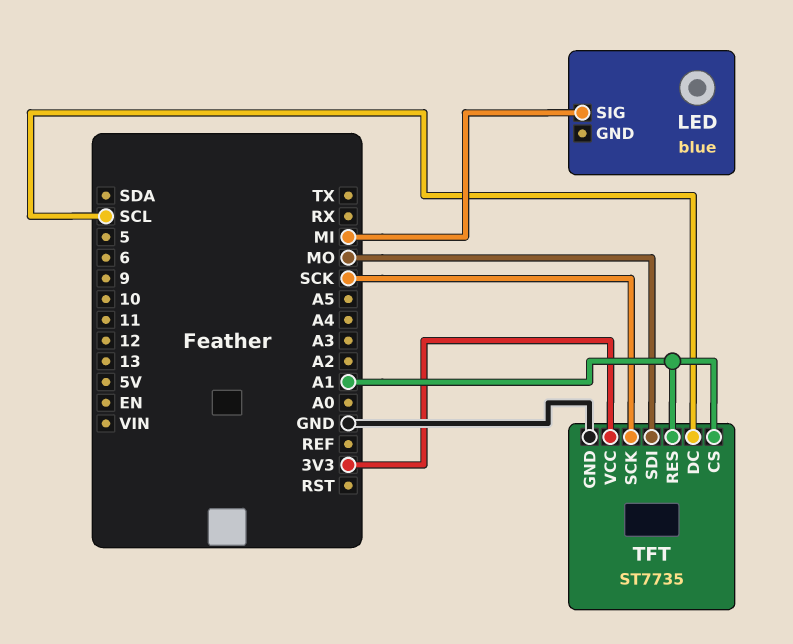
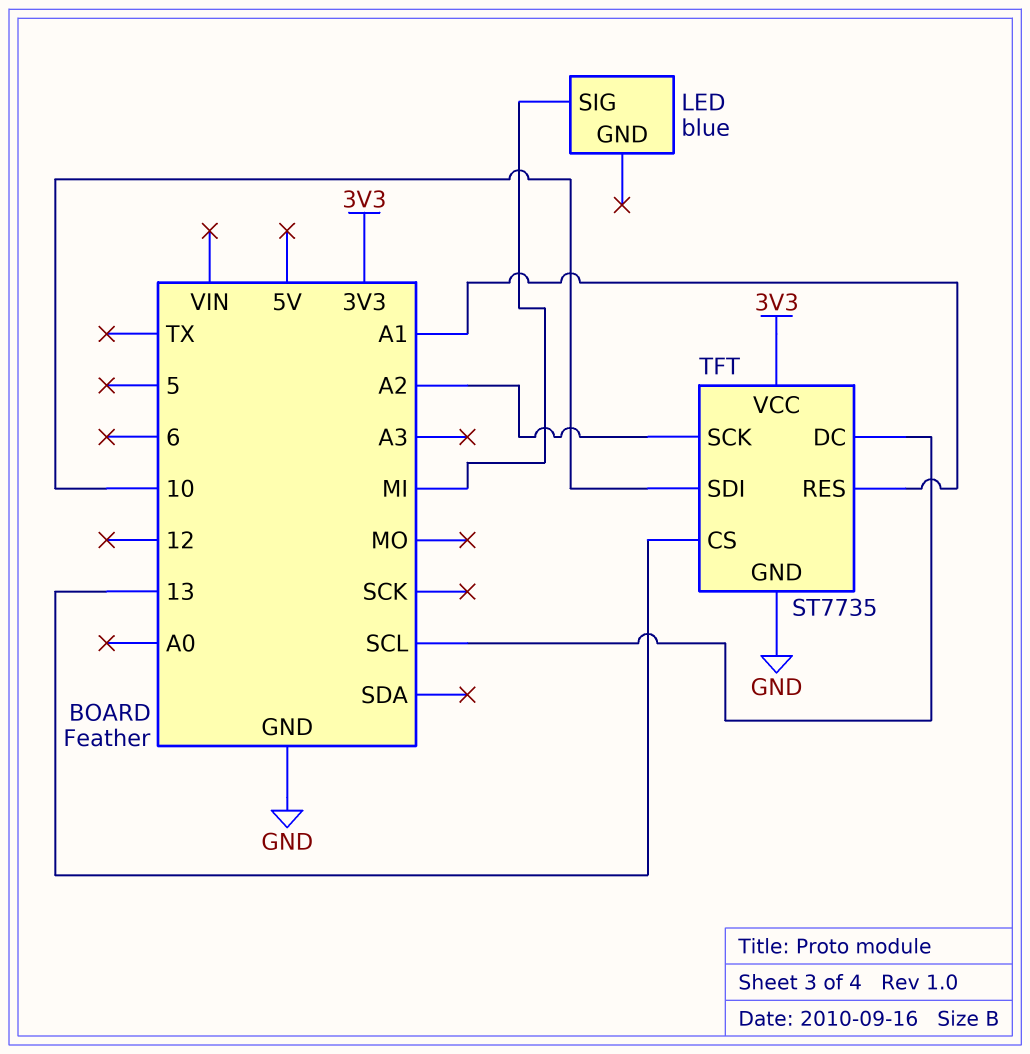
TFT pin CS: A1 -> 13
TFT pin SCK: SCK -> A2
TFT pin SDI: MO -> 10

